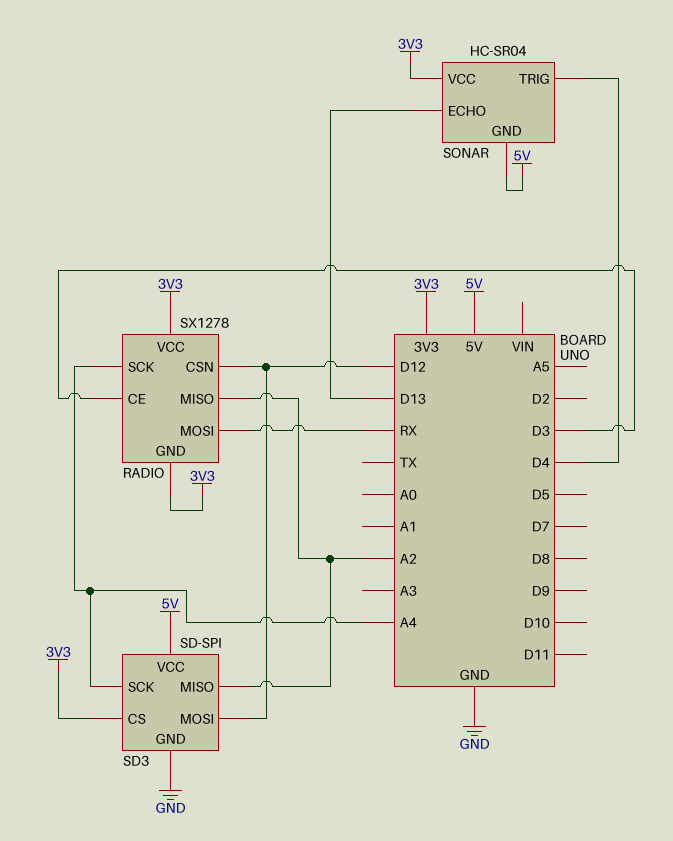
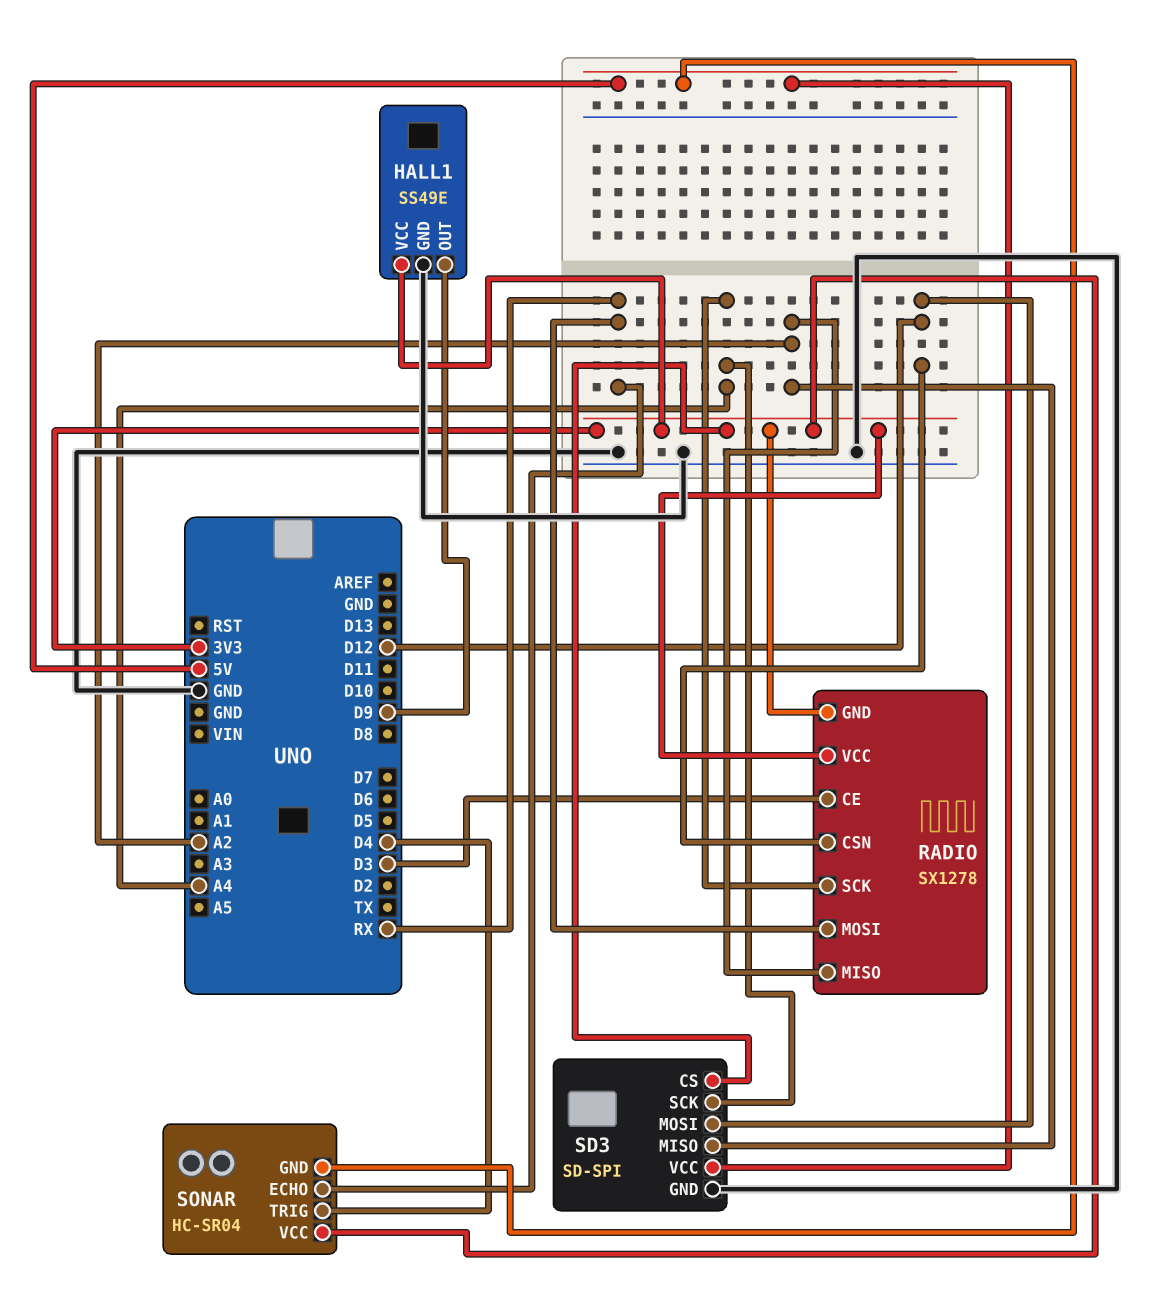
HALL1: none -> SS49E
HALL1 pin GND: none -> GND
HALL1 pin OUT: none -> D9
HALL1 pin VCC: none -> 3V3
SONAR pin ECHO: D13 -> RX

